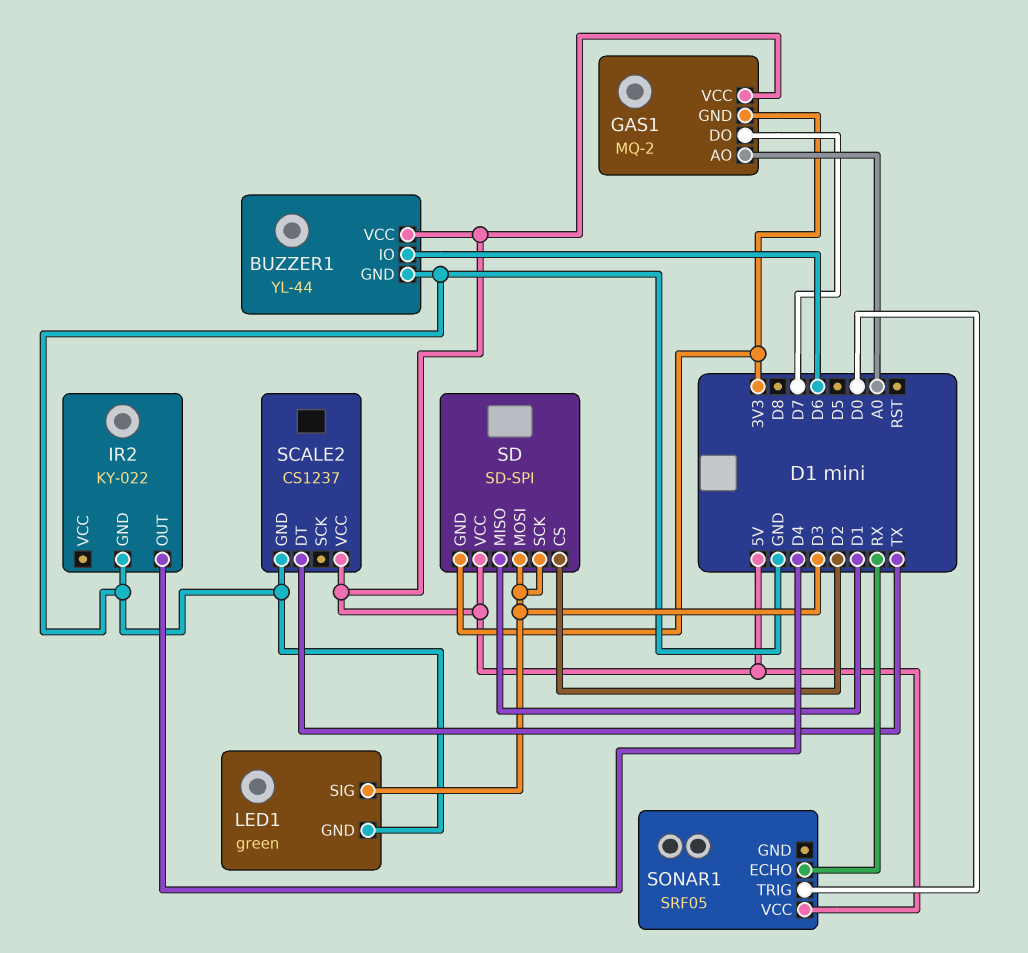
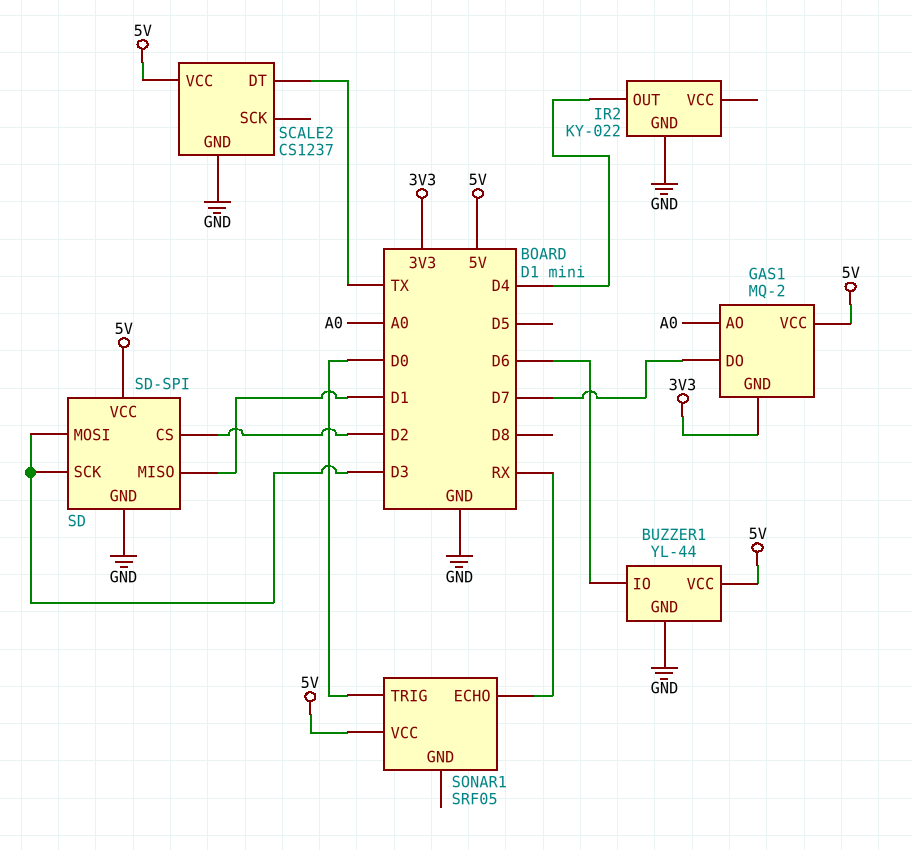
LED1: green -> none
LED1 pin GND: GND -> none
LED1 pin SIG: D3 -> none
SD pin GND: 3V3 -> GND

